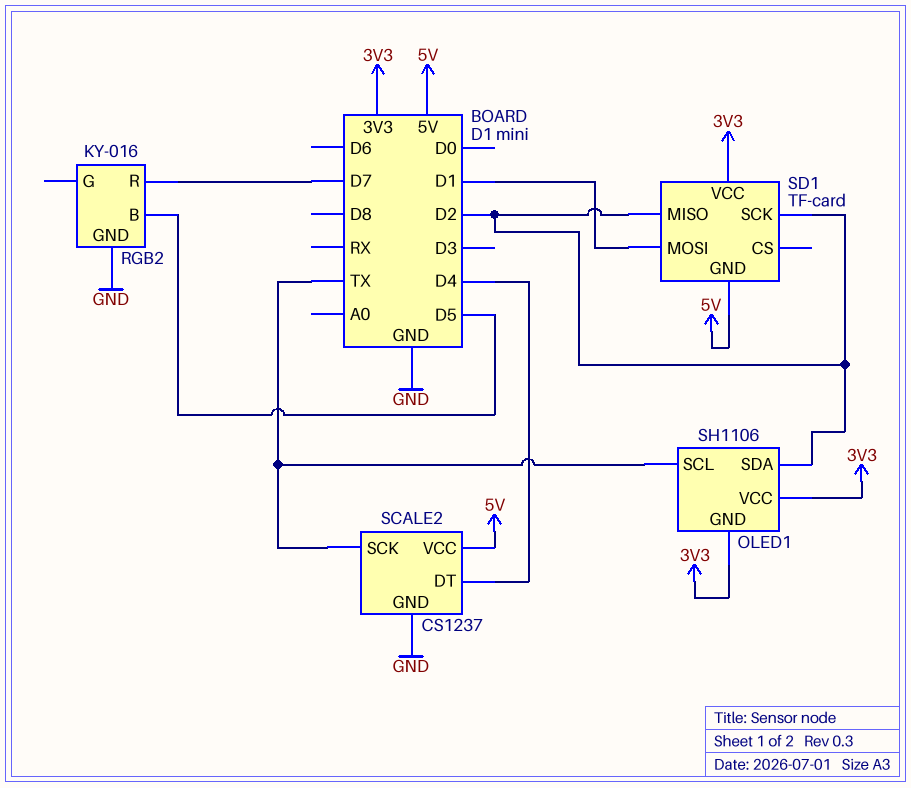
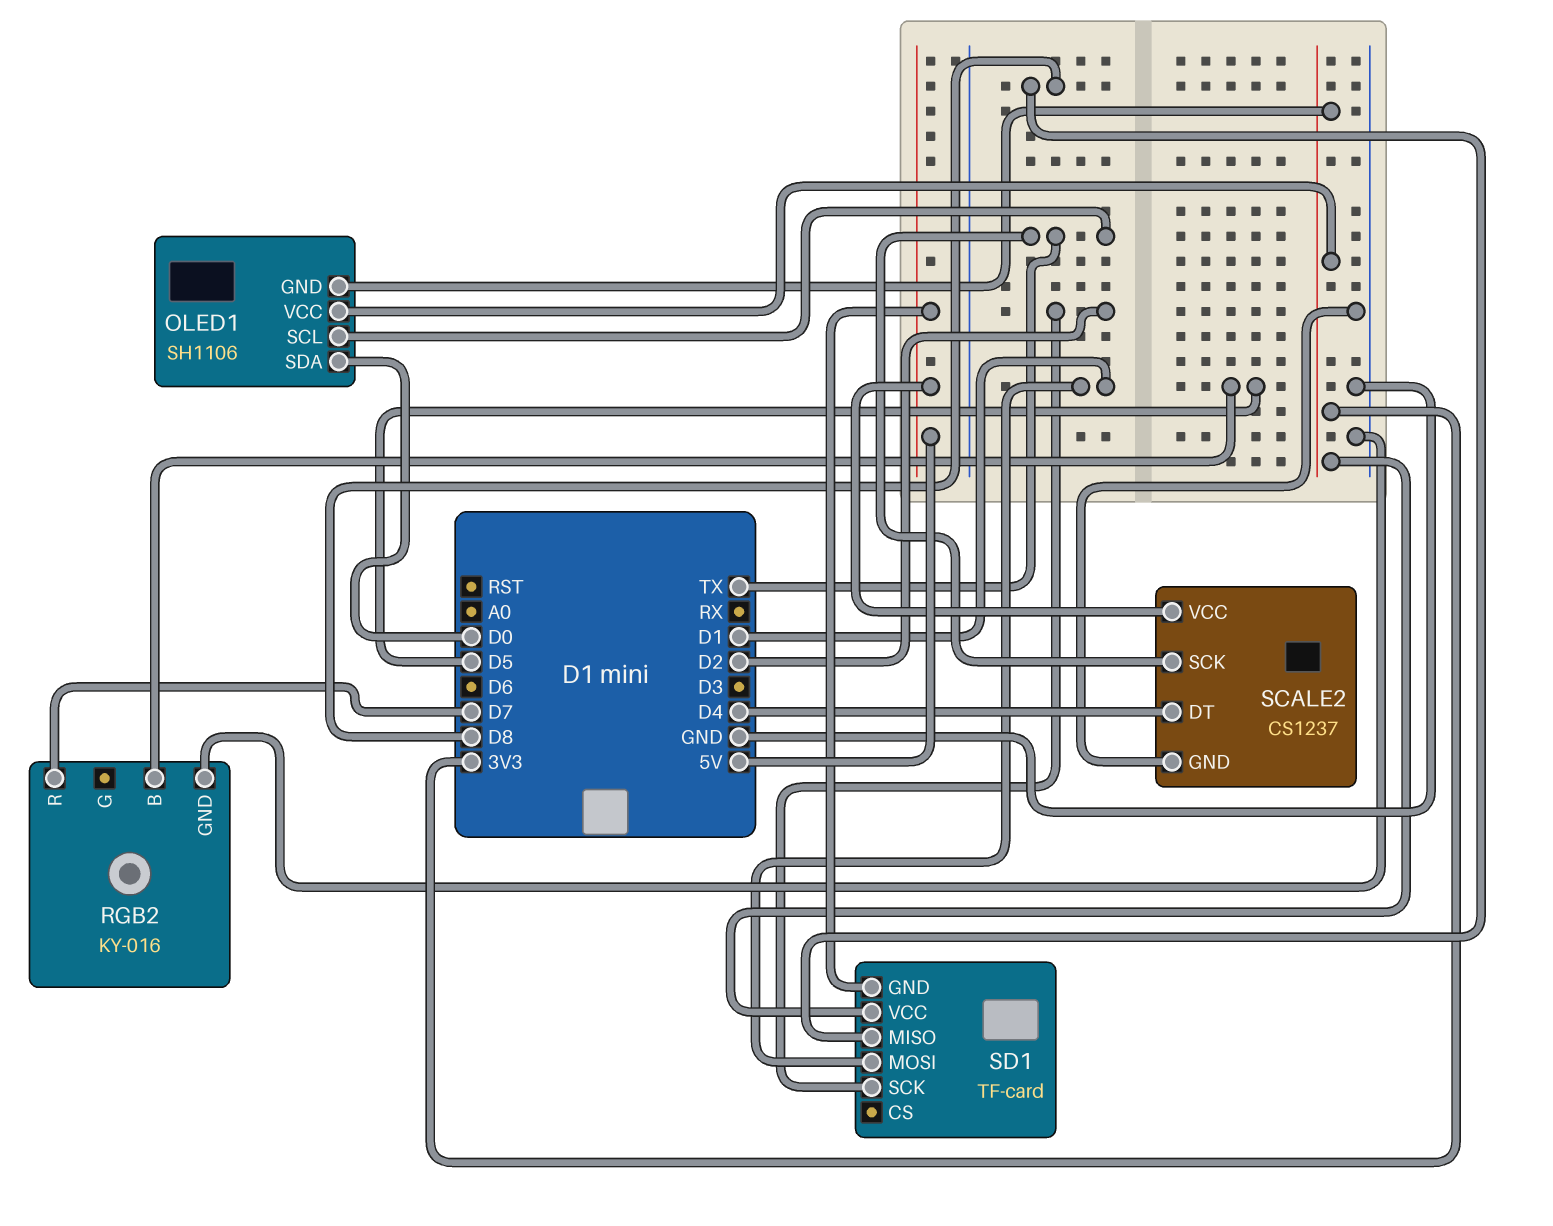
OLED1 pin SDA: D2 -> D0
SD1 pin MISO: D2 -> D8

